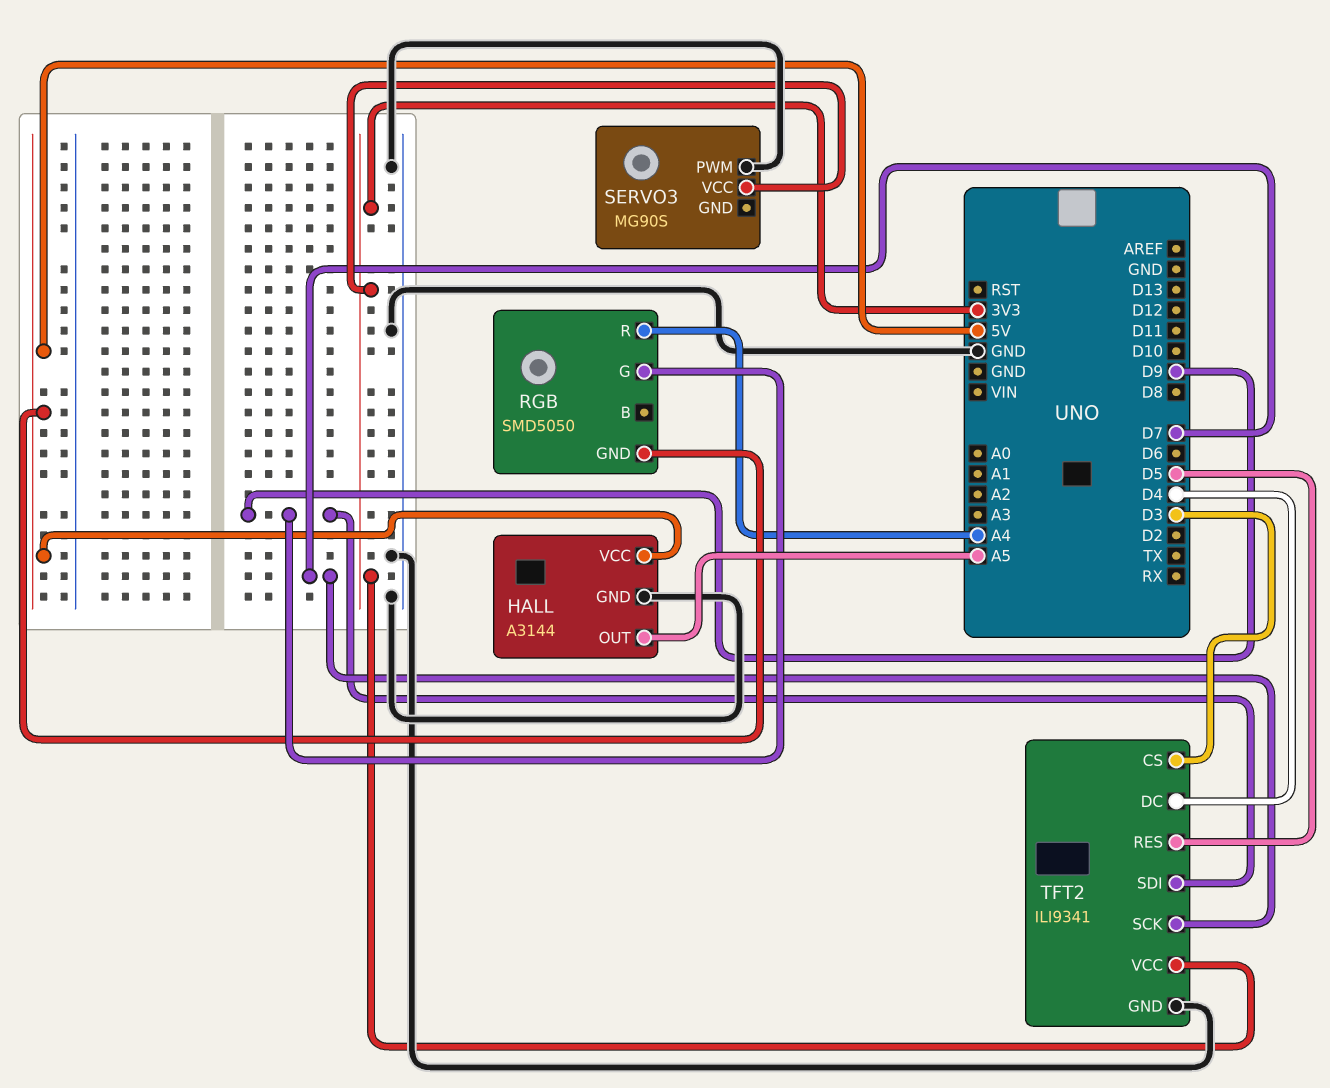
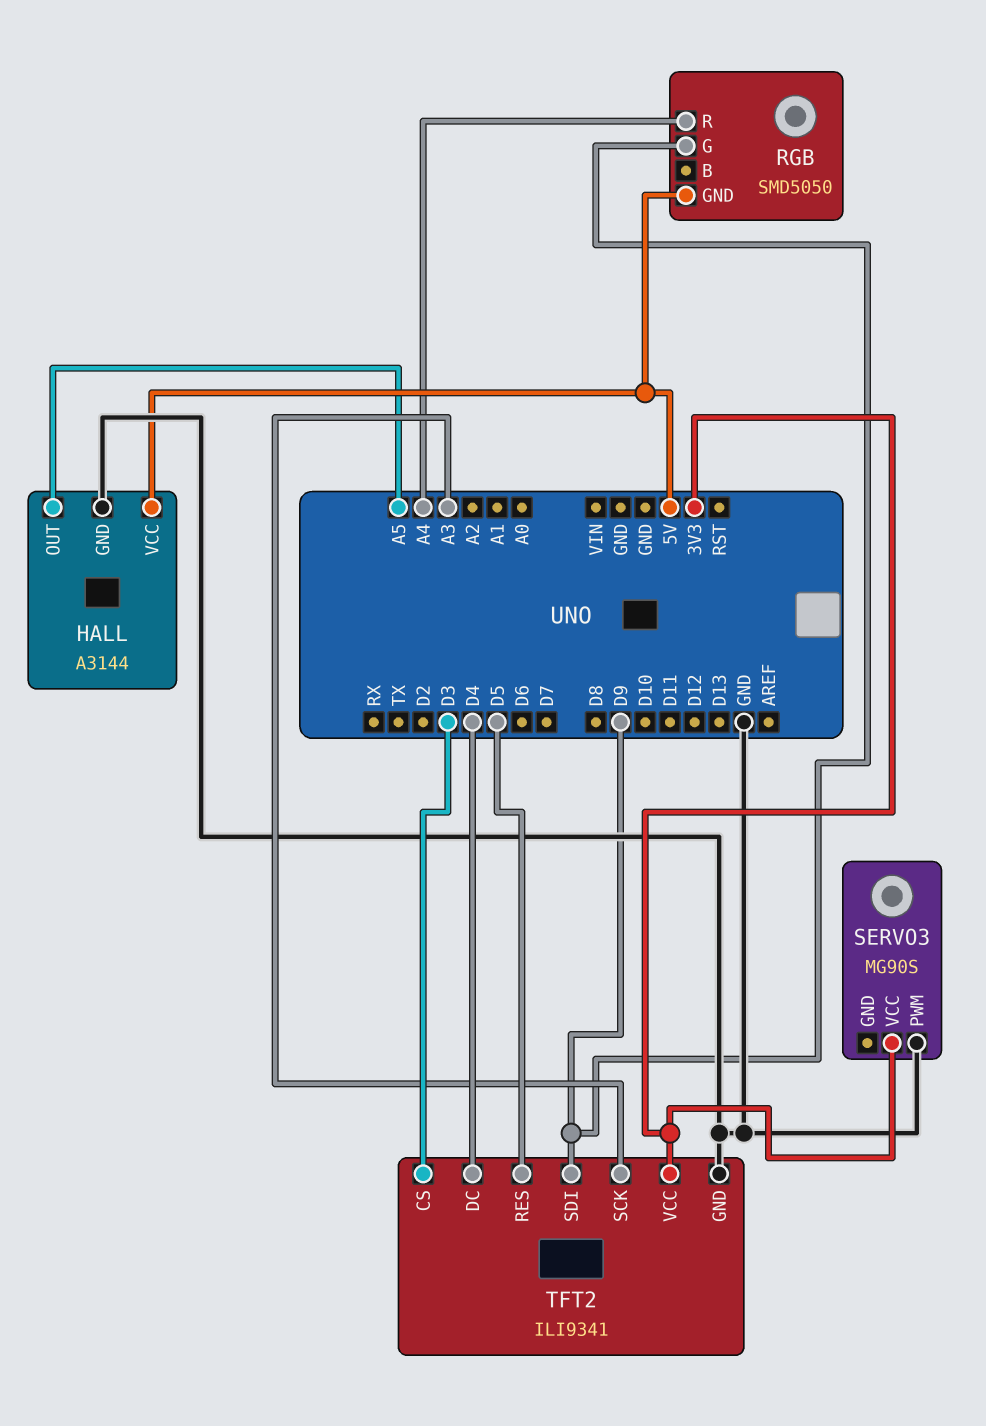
TFT2 pin SCK: D7 -> A3

